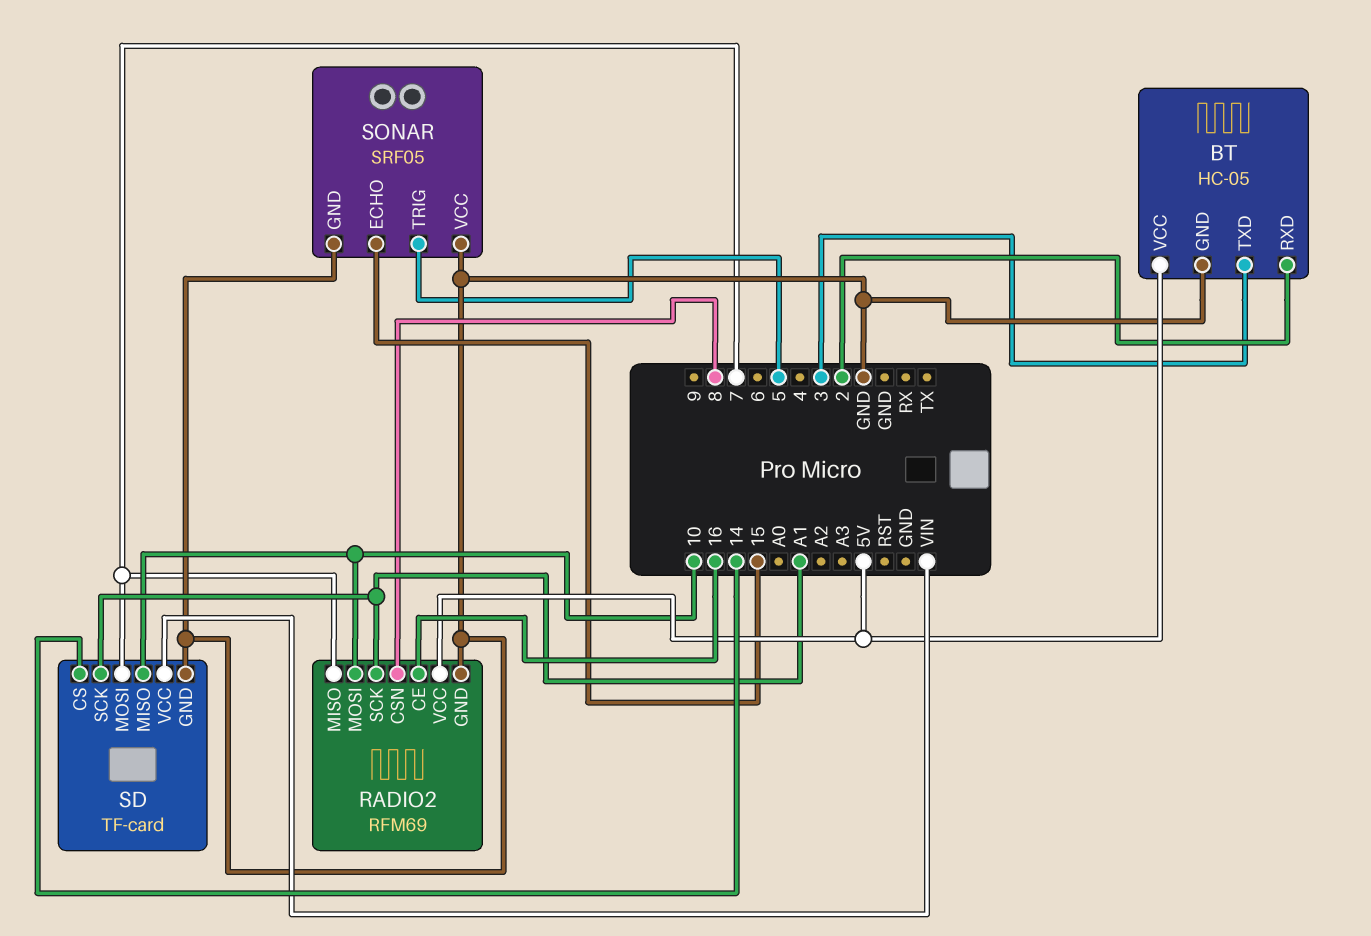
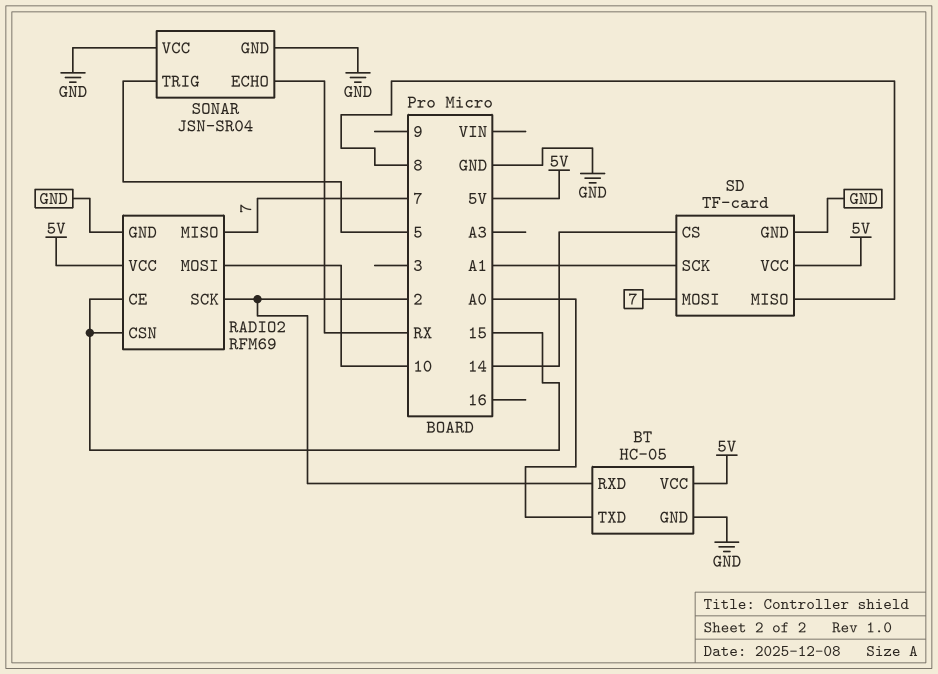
BT pin TXD: 3 -> A0
RADIO2 pin CE: 16 -> 15
RADIO2 pin CSN: 8 -> 15
RADIO2 pin SCK: A1 -> 2
SD pin MISO: 10 -> 8
SD pin VCC: VIN -> 5V
SONAR: SRF05 -> JSN-SR04
SONAR pin ECHO: 15 -> RX

